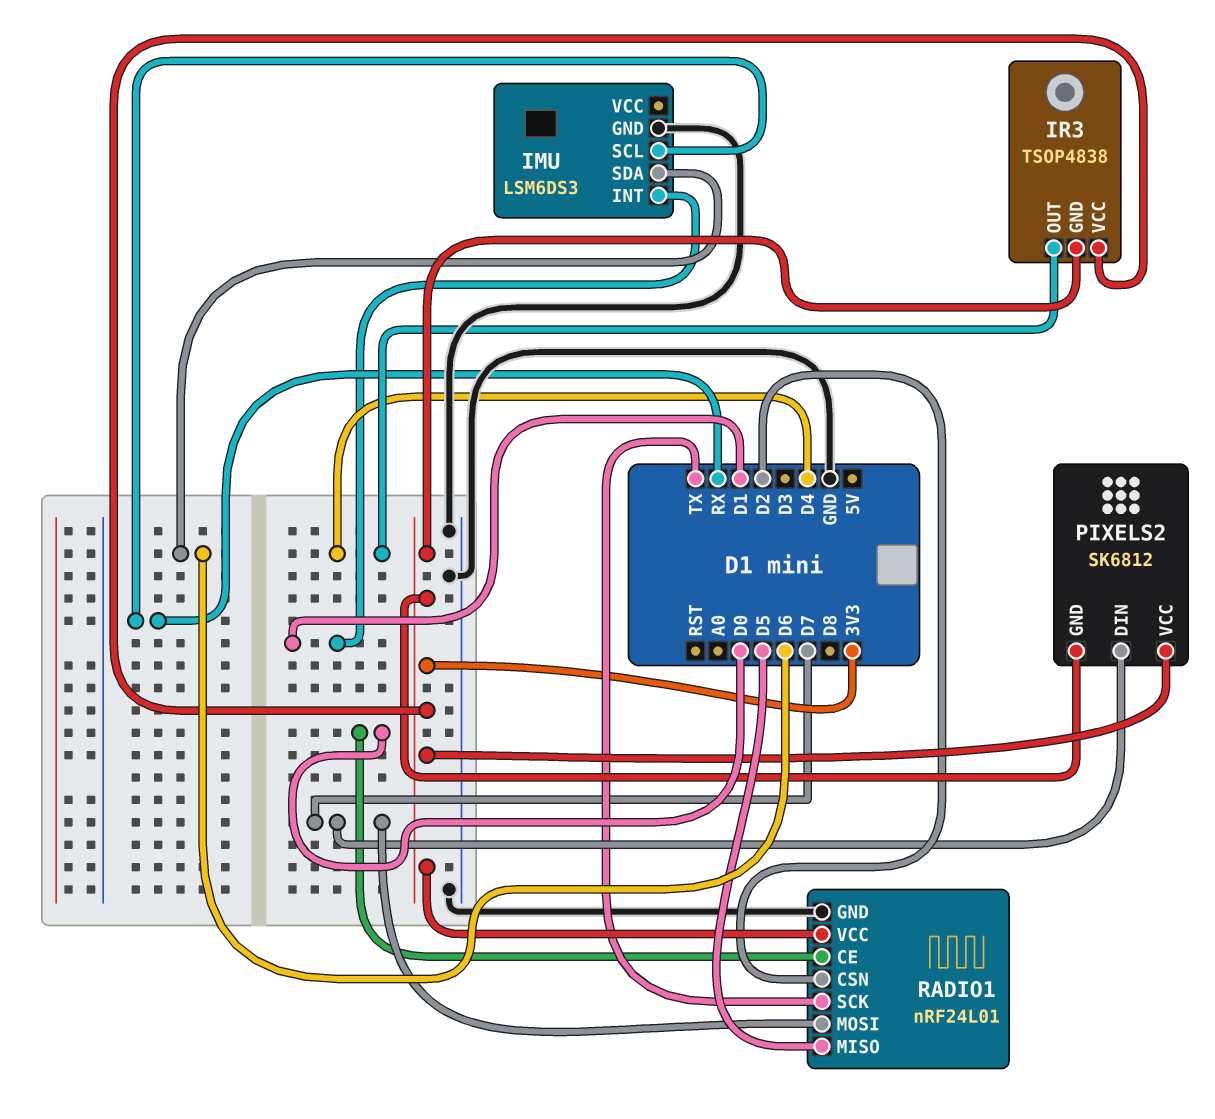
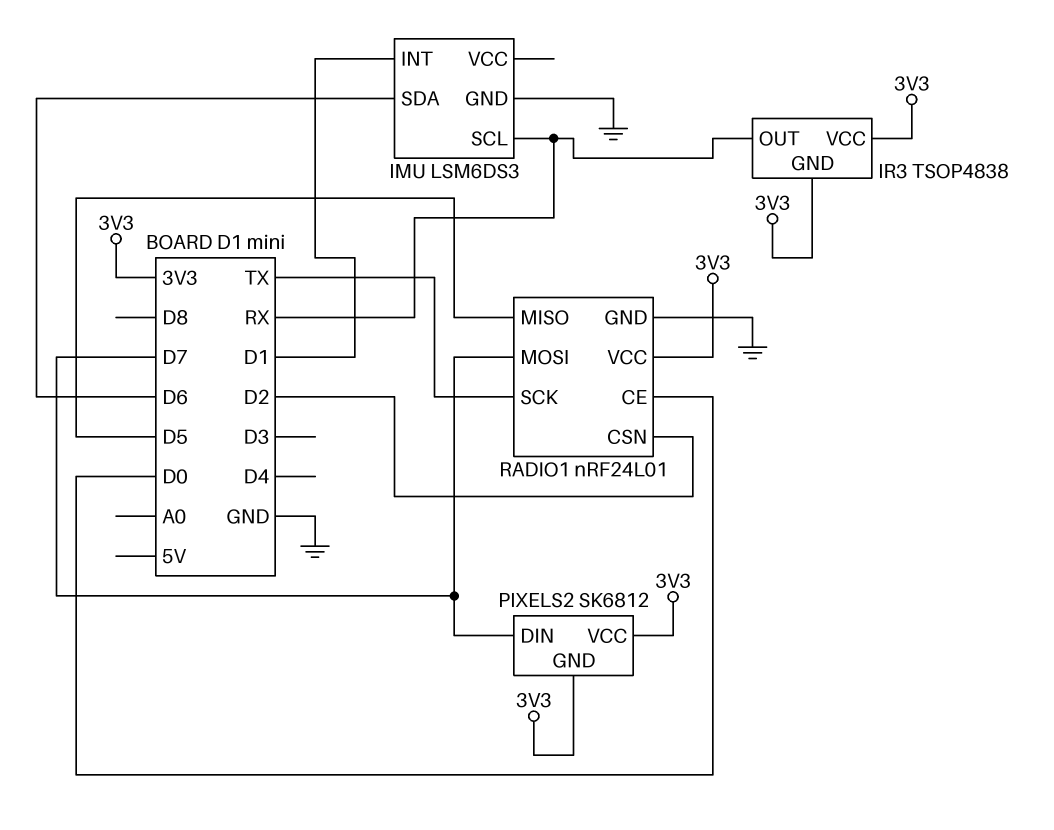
IR3 pin OUT: D4 -> RX

